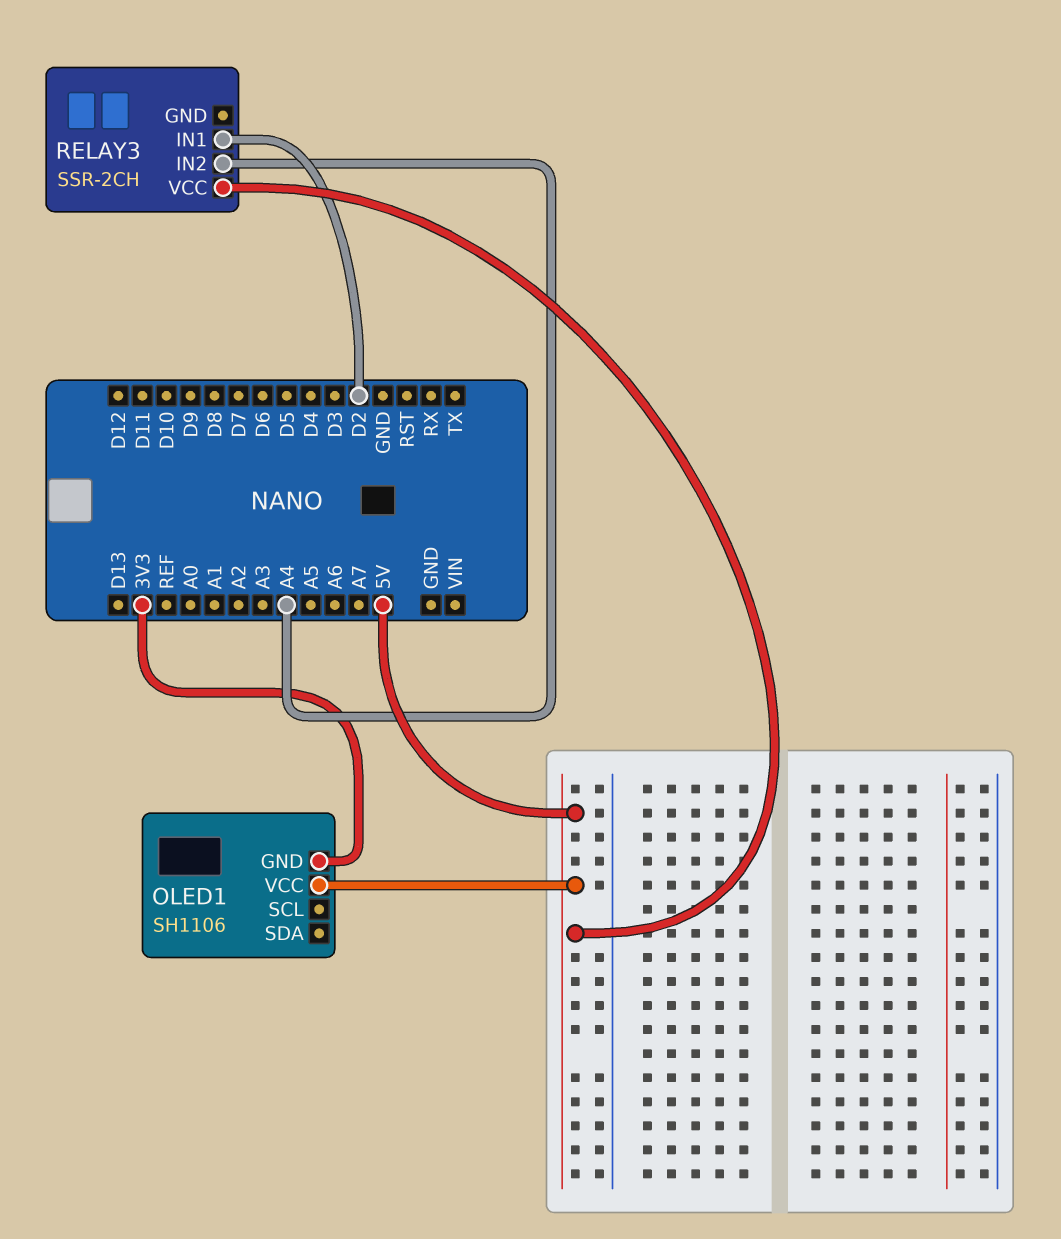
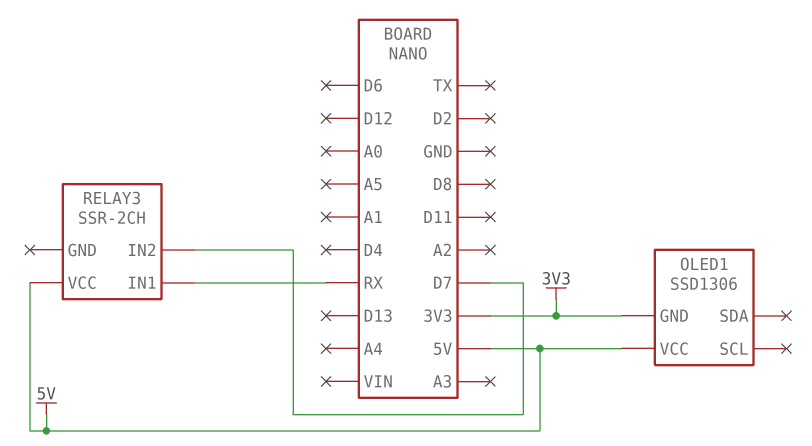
OLED1: SH1106 -> SSD1306
RELAY3 pin IN1: D2 -> RX
RELAY3 pin IN2: A4 -> D7

